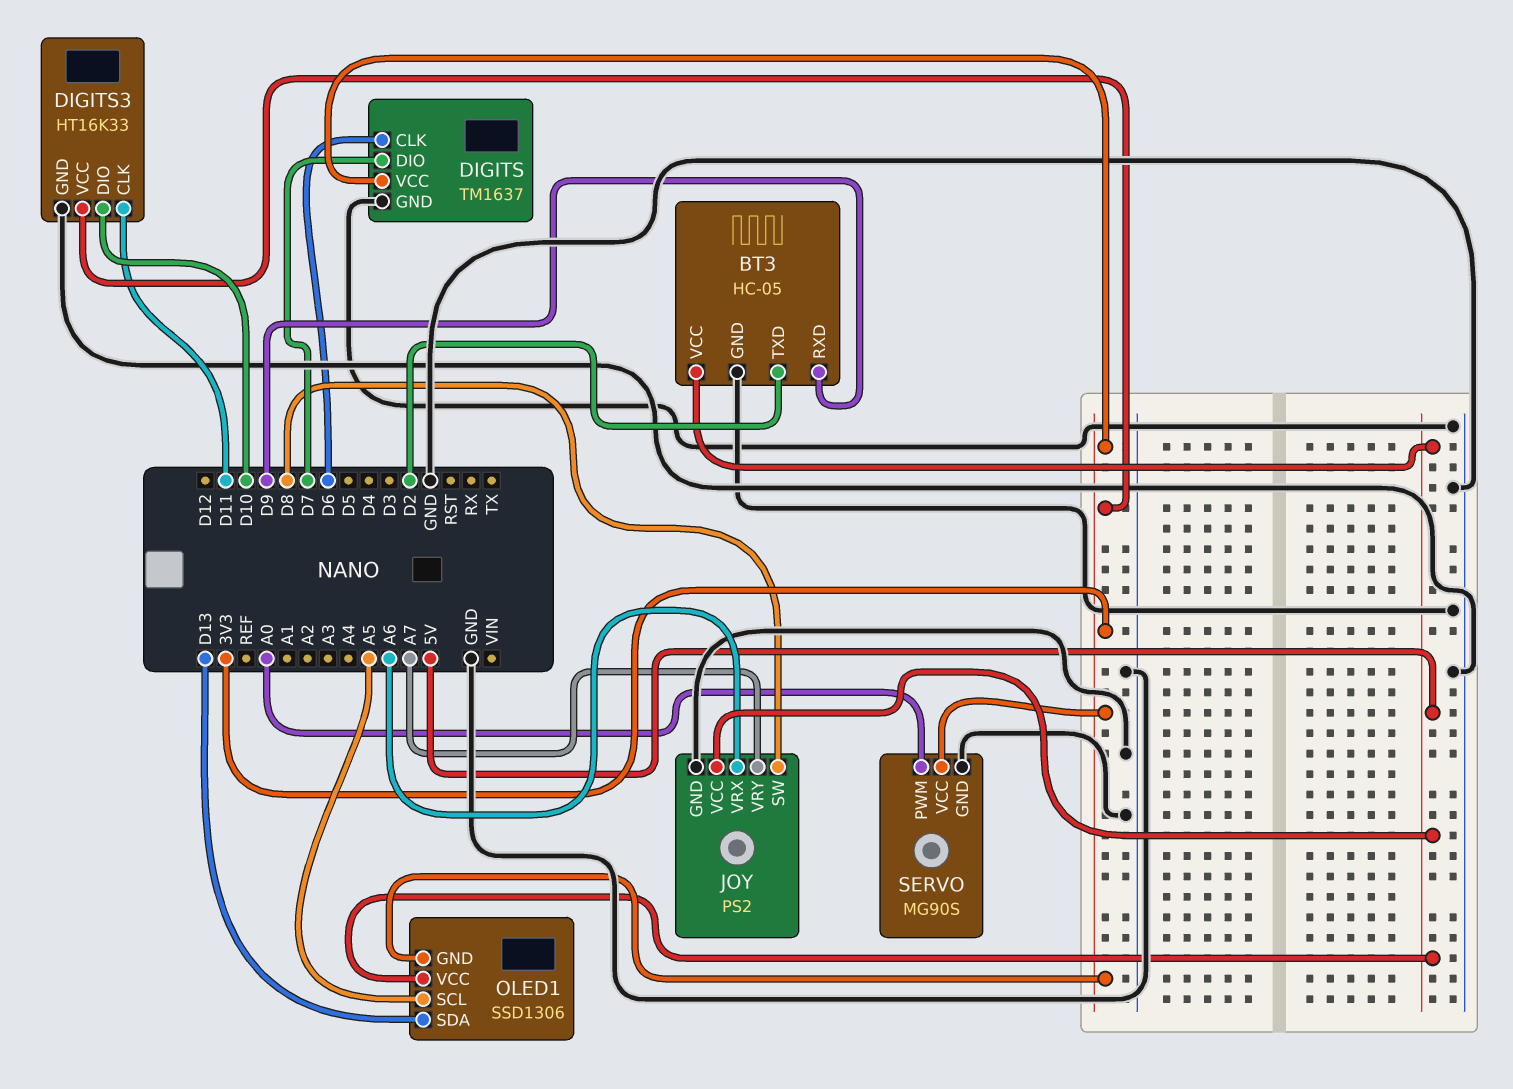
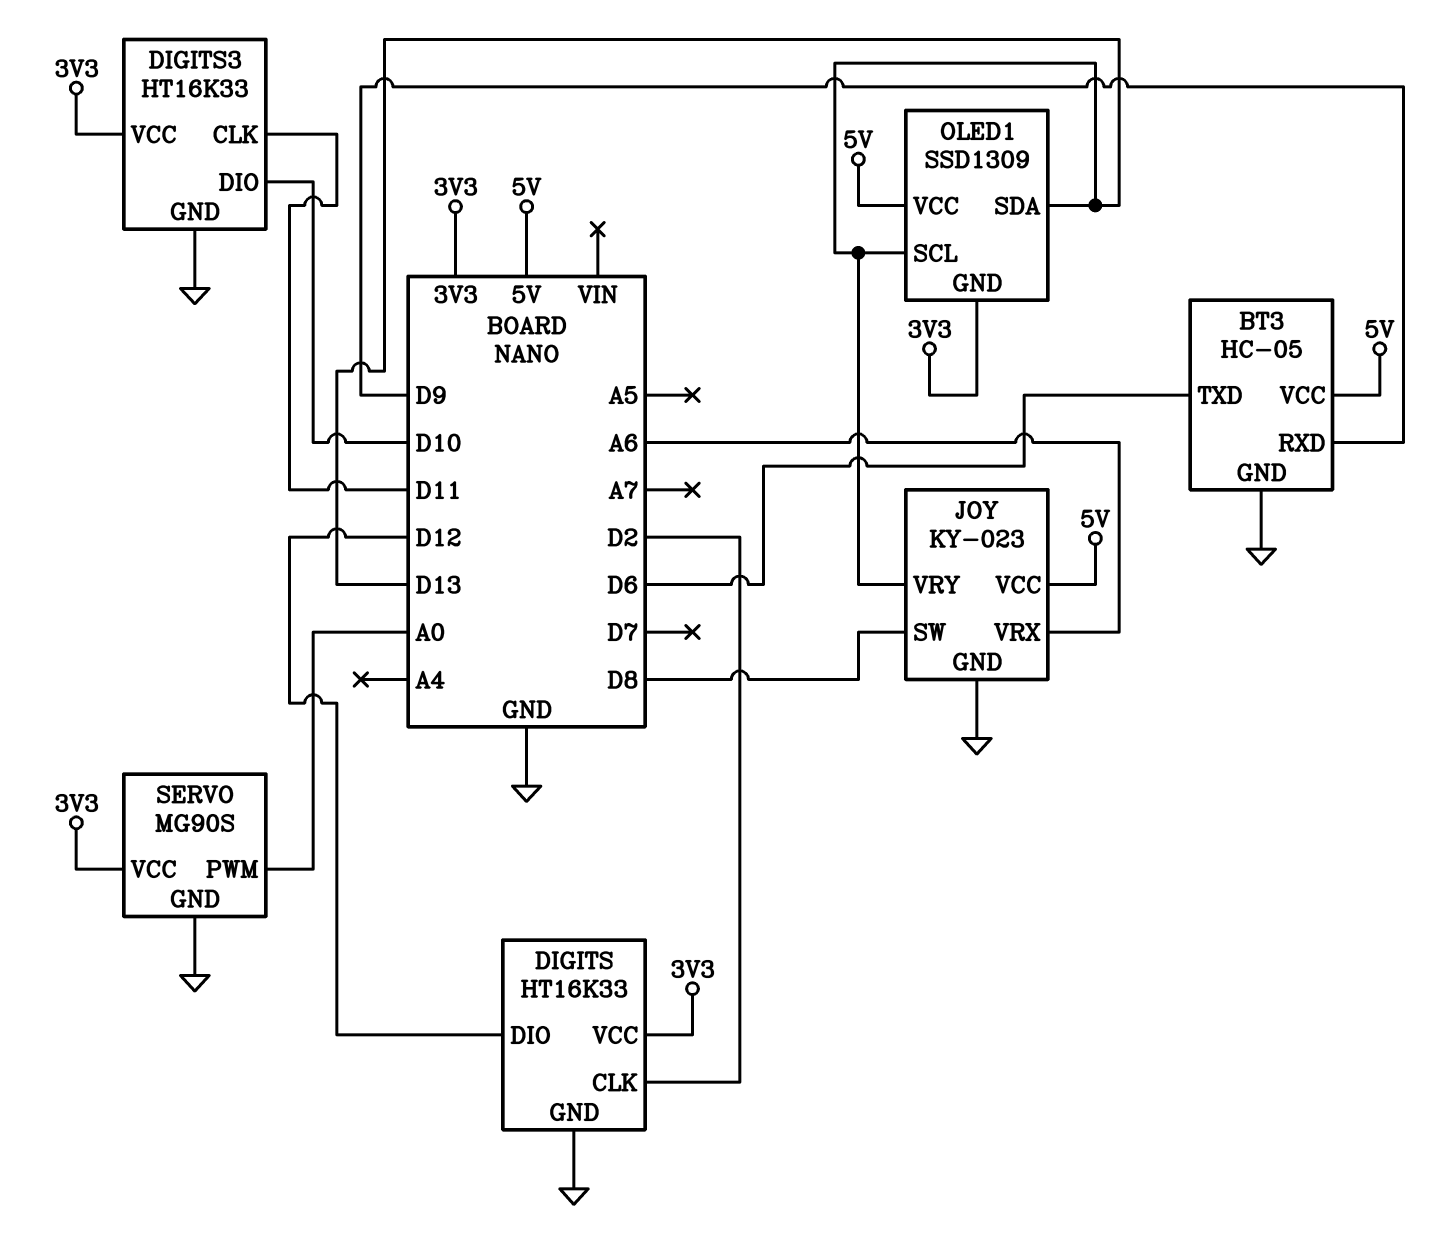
BT3 pin TXD: D2 -> D6
DIGITS: TM1637 -> HT16K33
DIGITS pin CLK: D6 -> D2
DIGITS pin DIO: D7 -> D12
JOY: PS2 -> KY-023
JOY pin VRY: A7 -> D13
OLED1: SSD1306 -> SSD1309
OLED1 pin SCL: A5 -> D13

